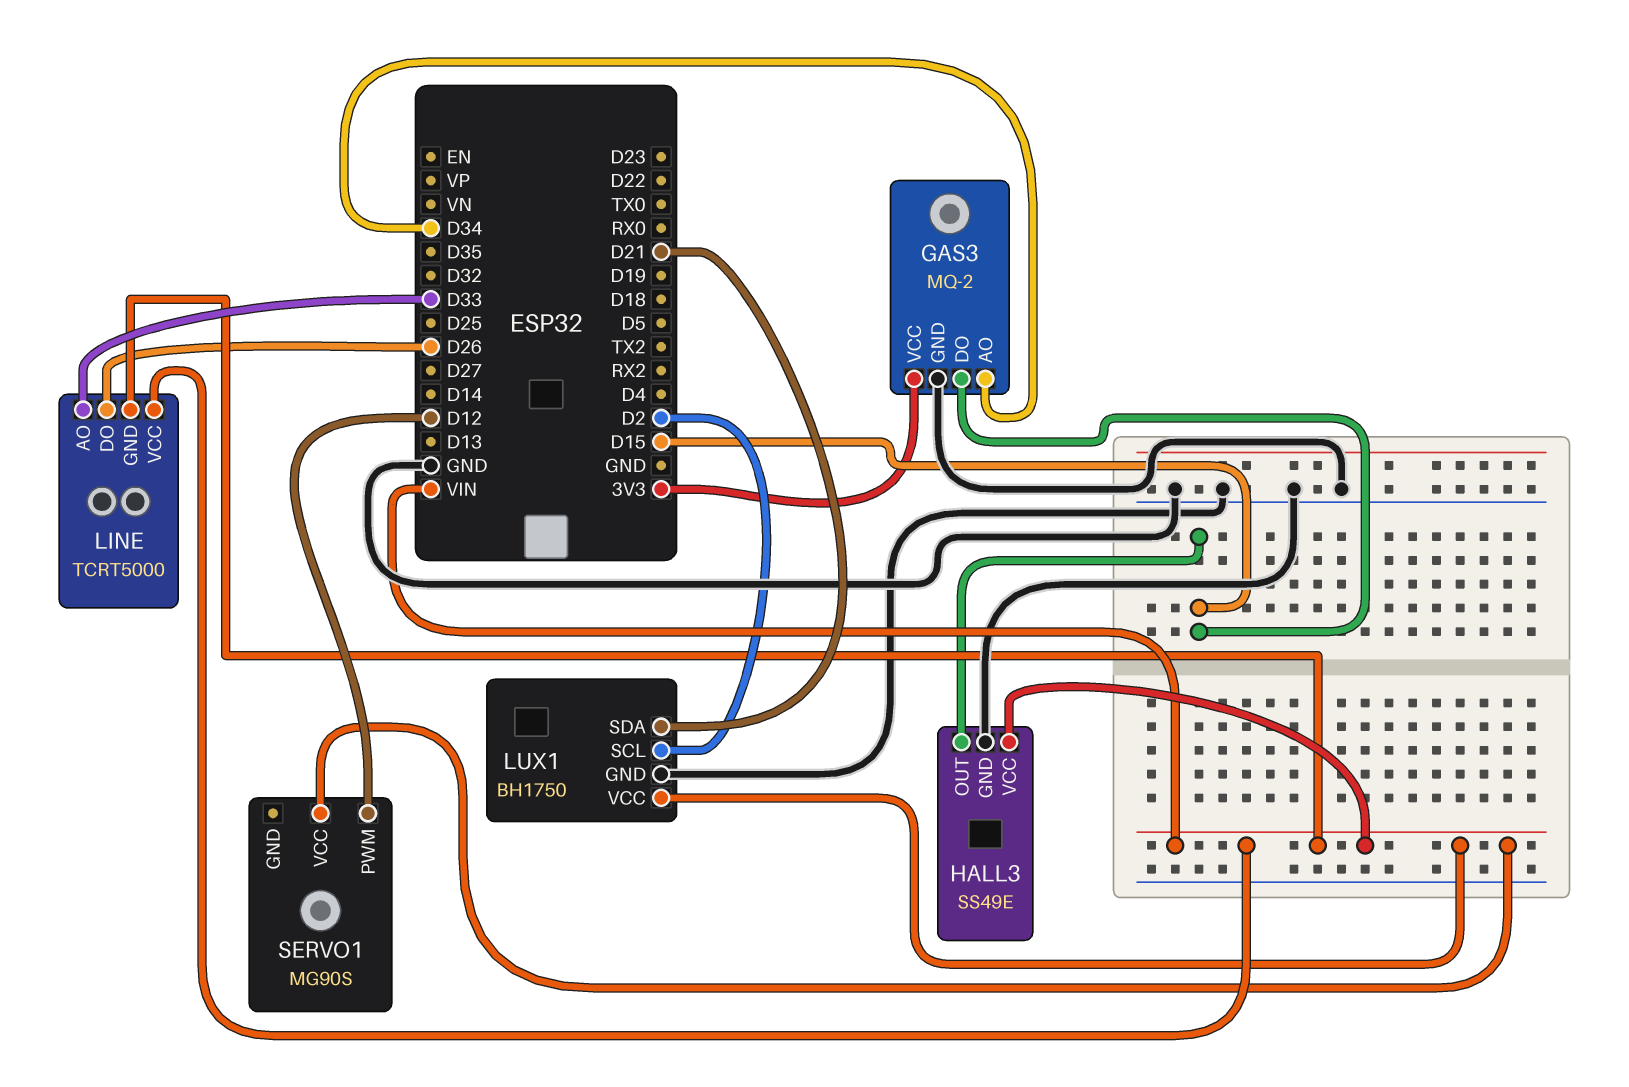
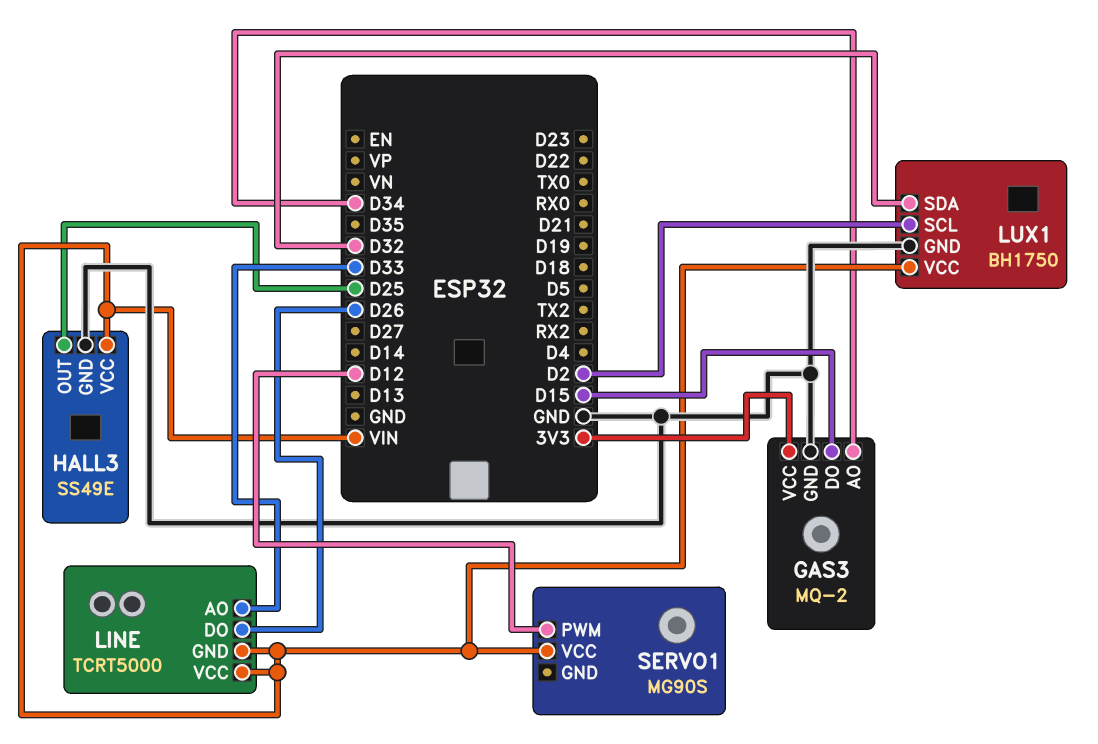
HALL3 pin OUT: D15 -> D25
LUX1 pin SDA: D21 -> D32

